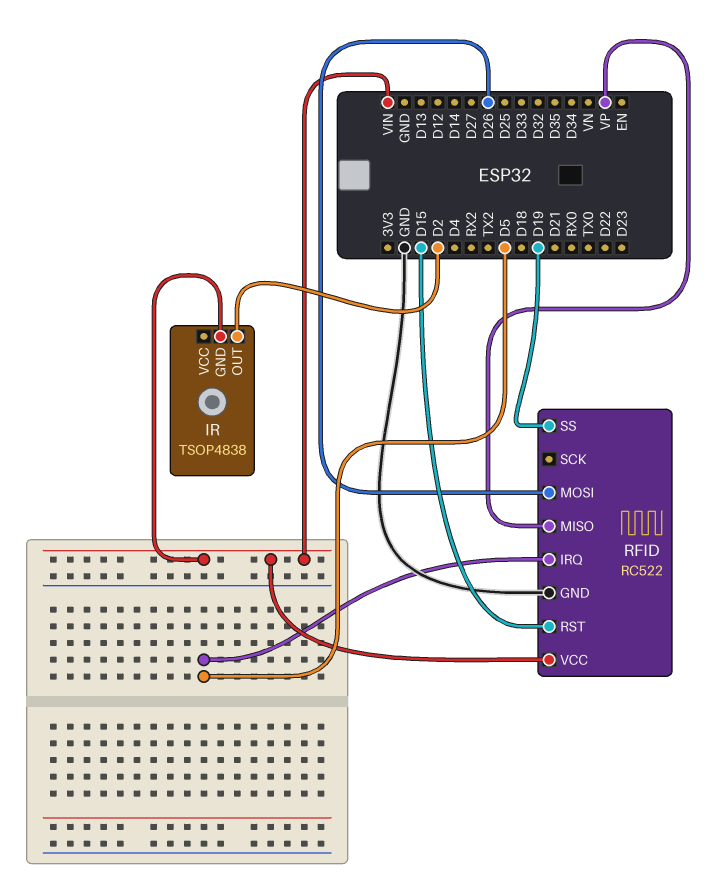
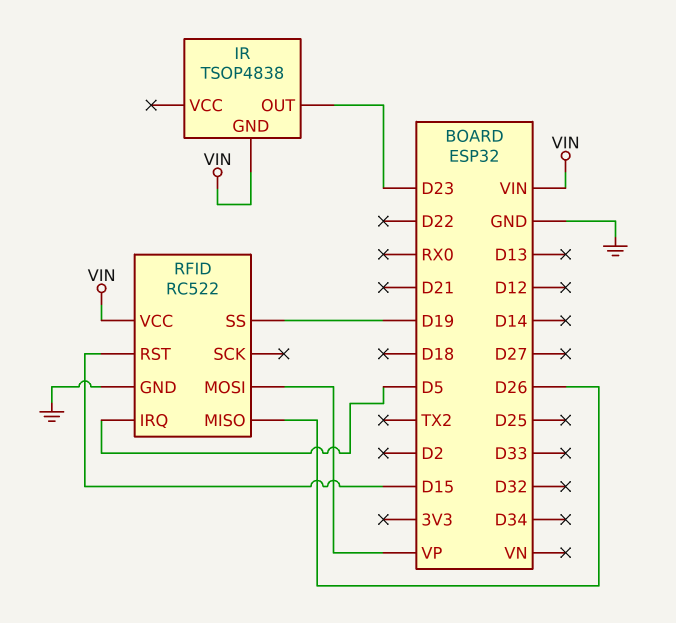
IR pin OUT: D2 -> D23
RFID pin MISO: VP -> D26
RFID pin MOSI: D26 -> VP

